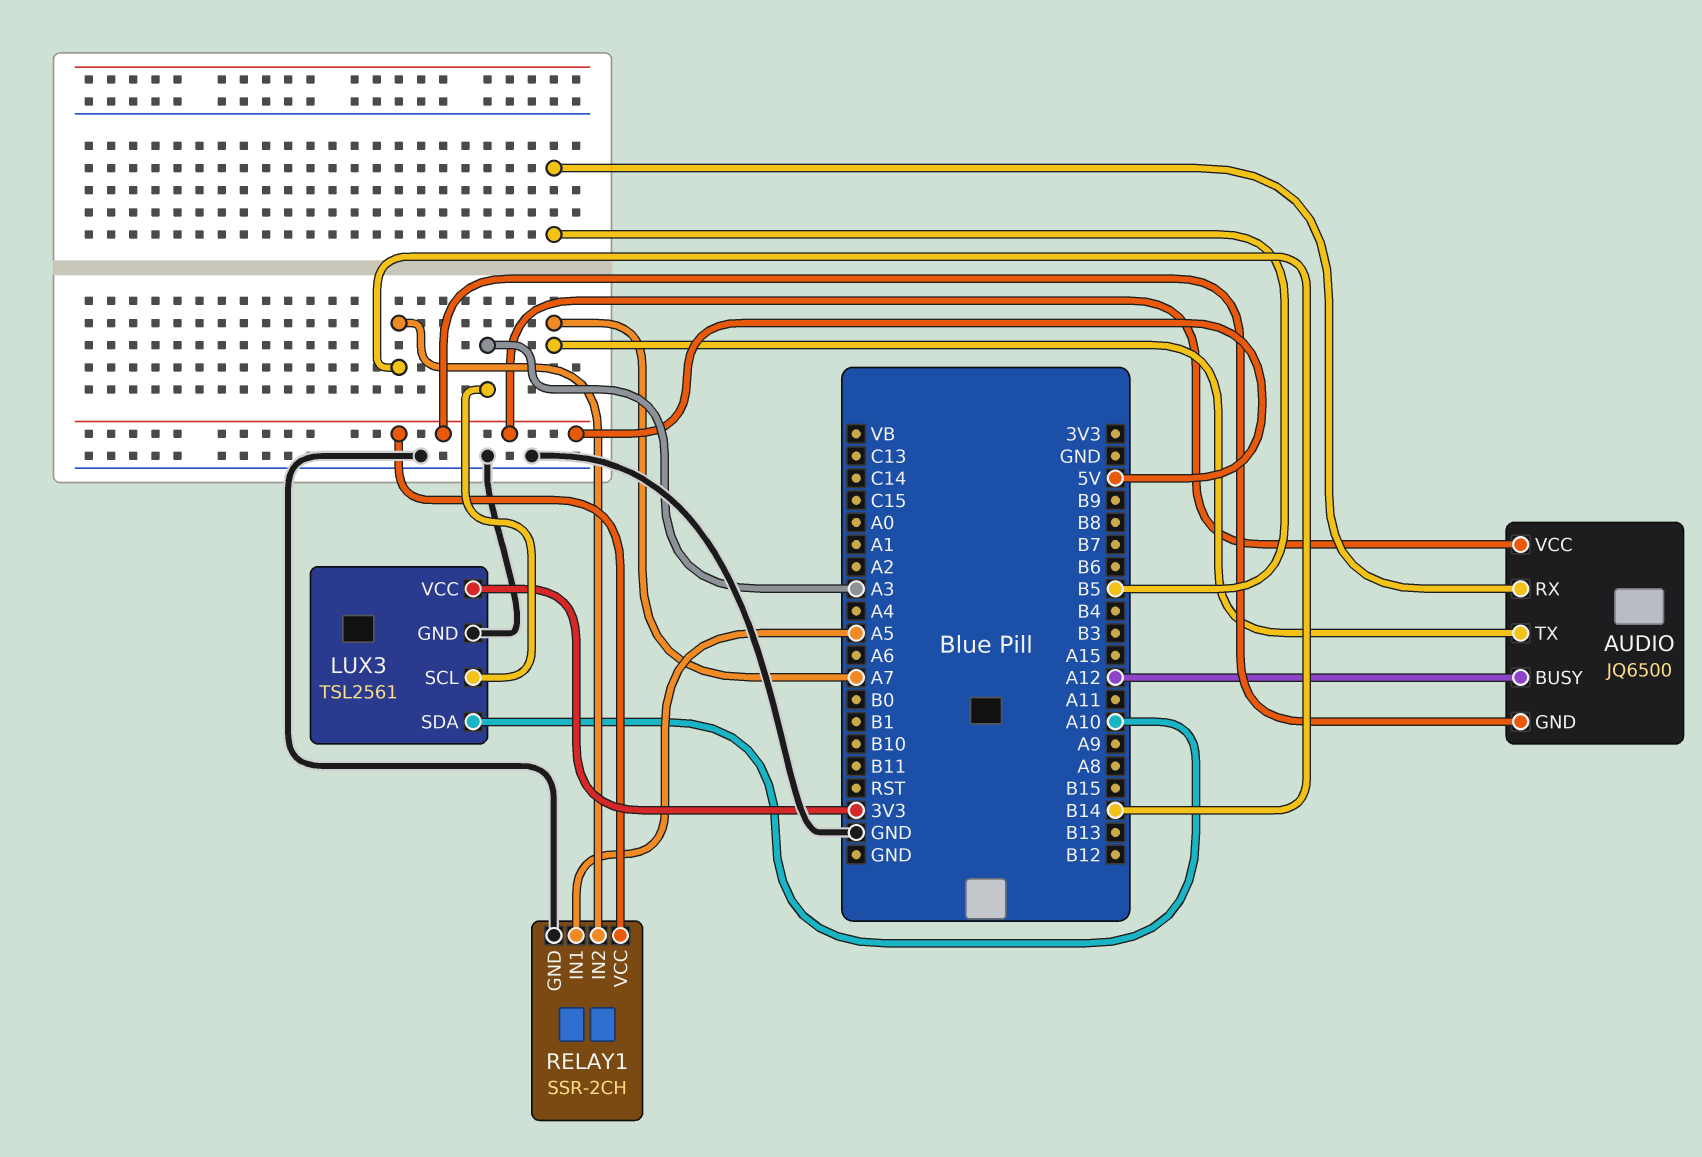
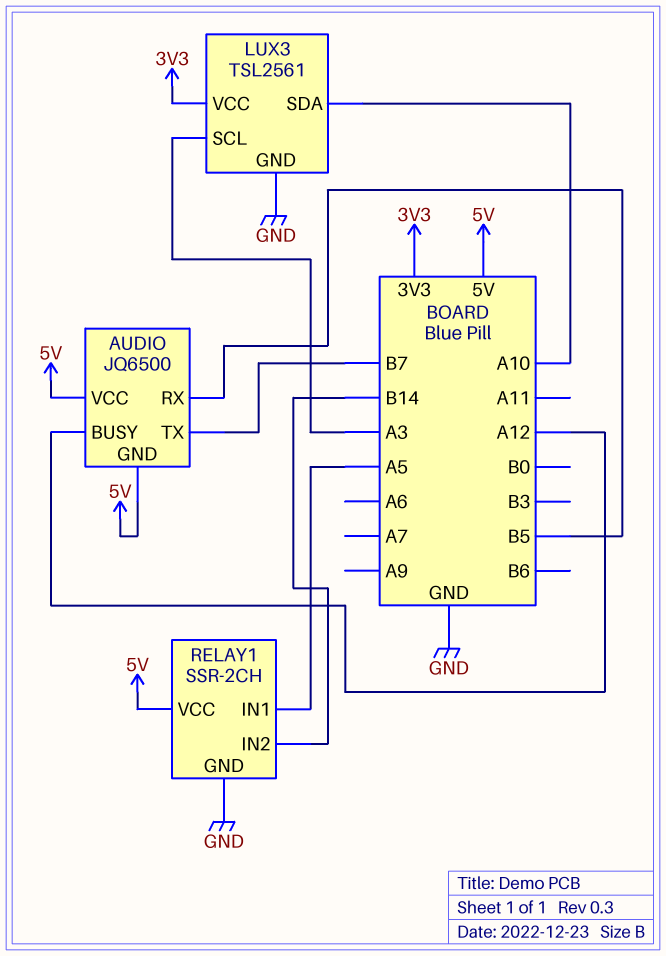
AUDIO pin TX: A7 -> B7

